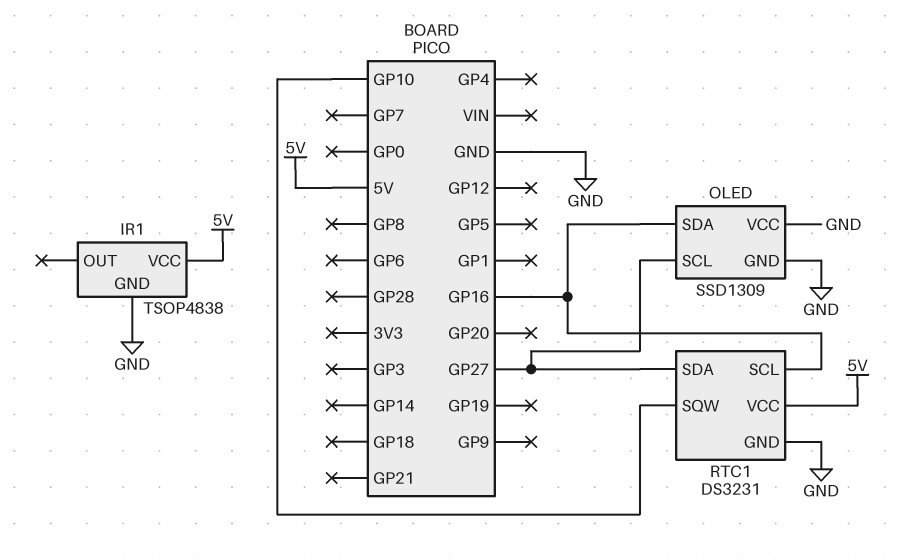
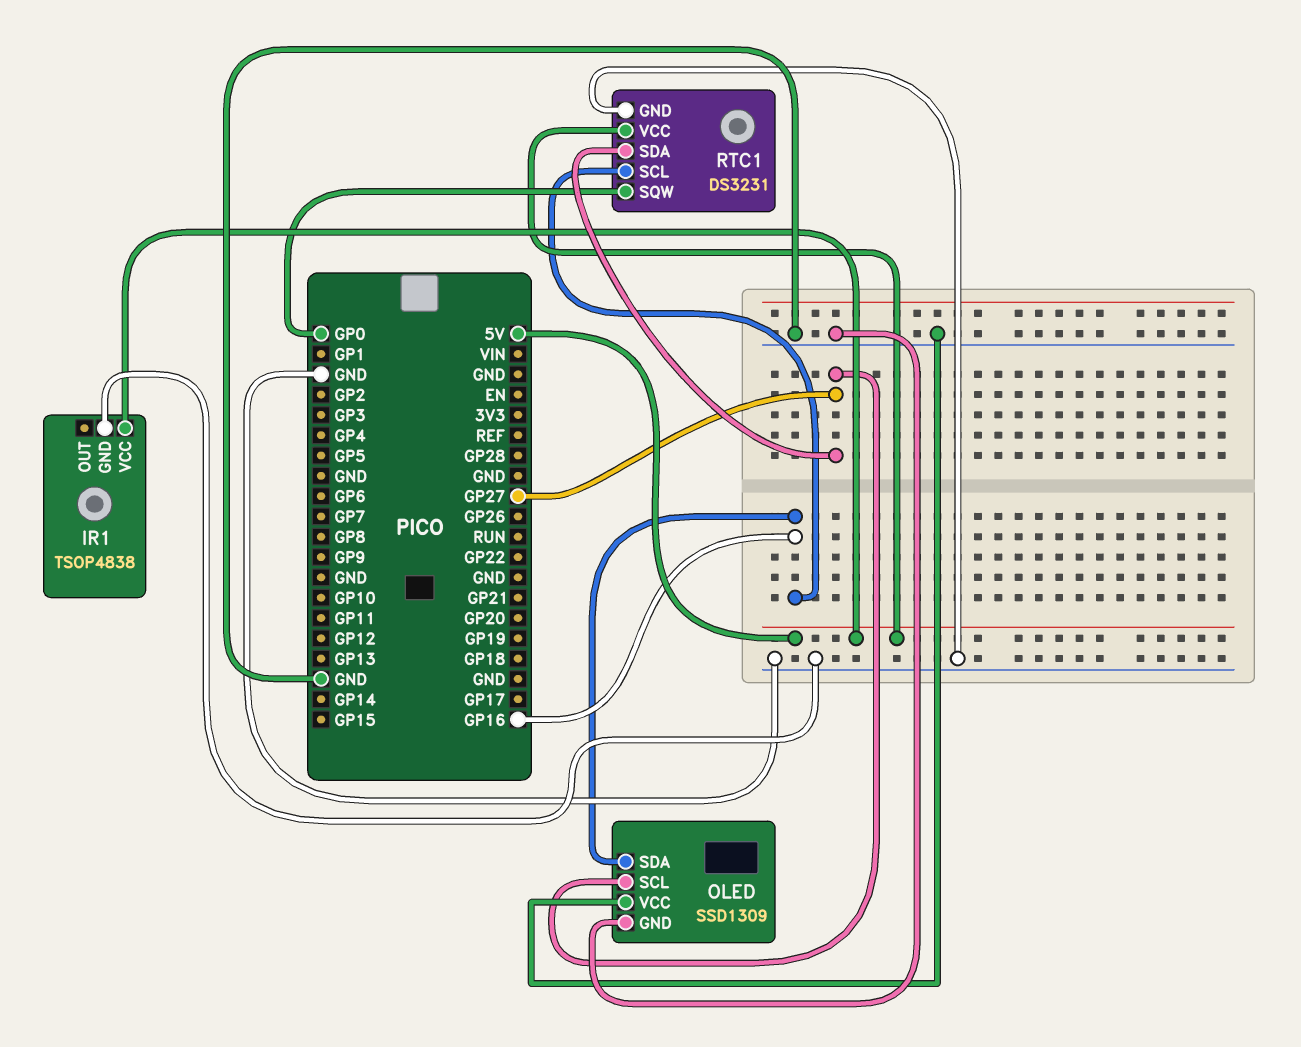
RTC1 pin SQW: GP10 -> GP0

